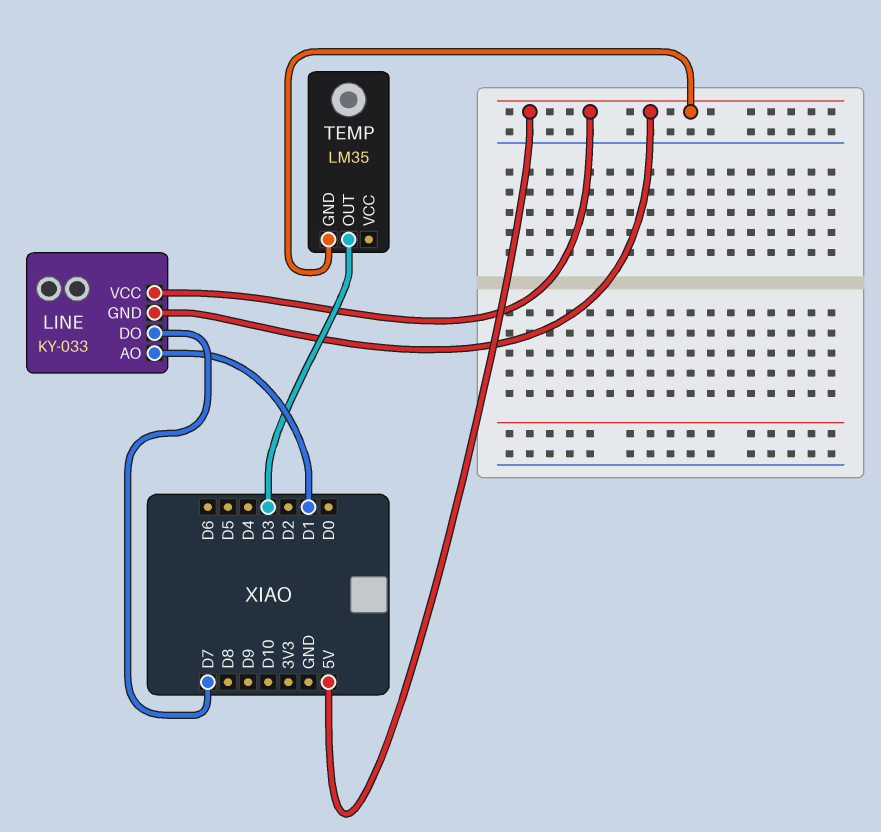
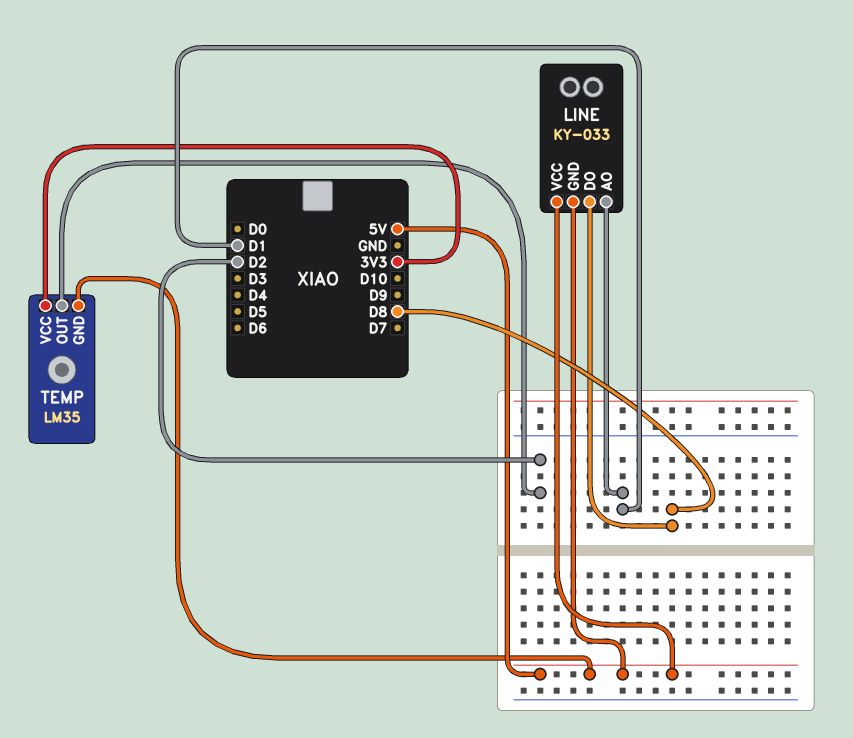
LINE pin DO: D7 -> D8
TEMP pin OUT: D3 -> D2
TEMP pin VCC: none -> 3V3

